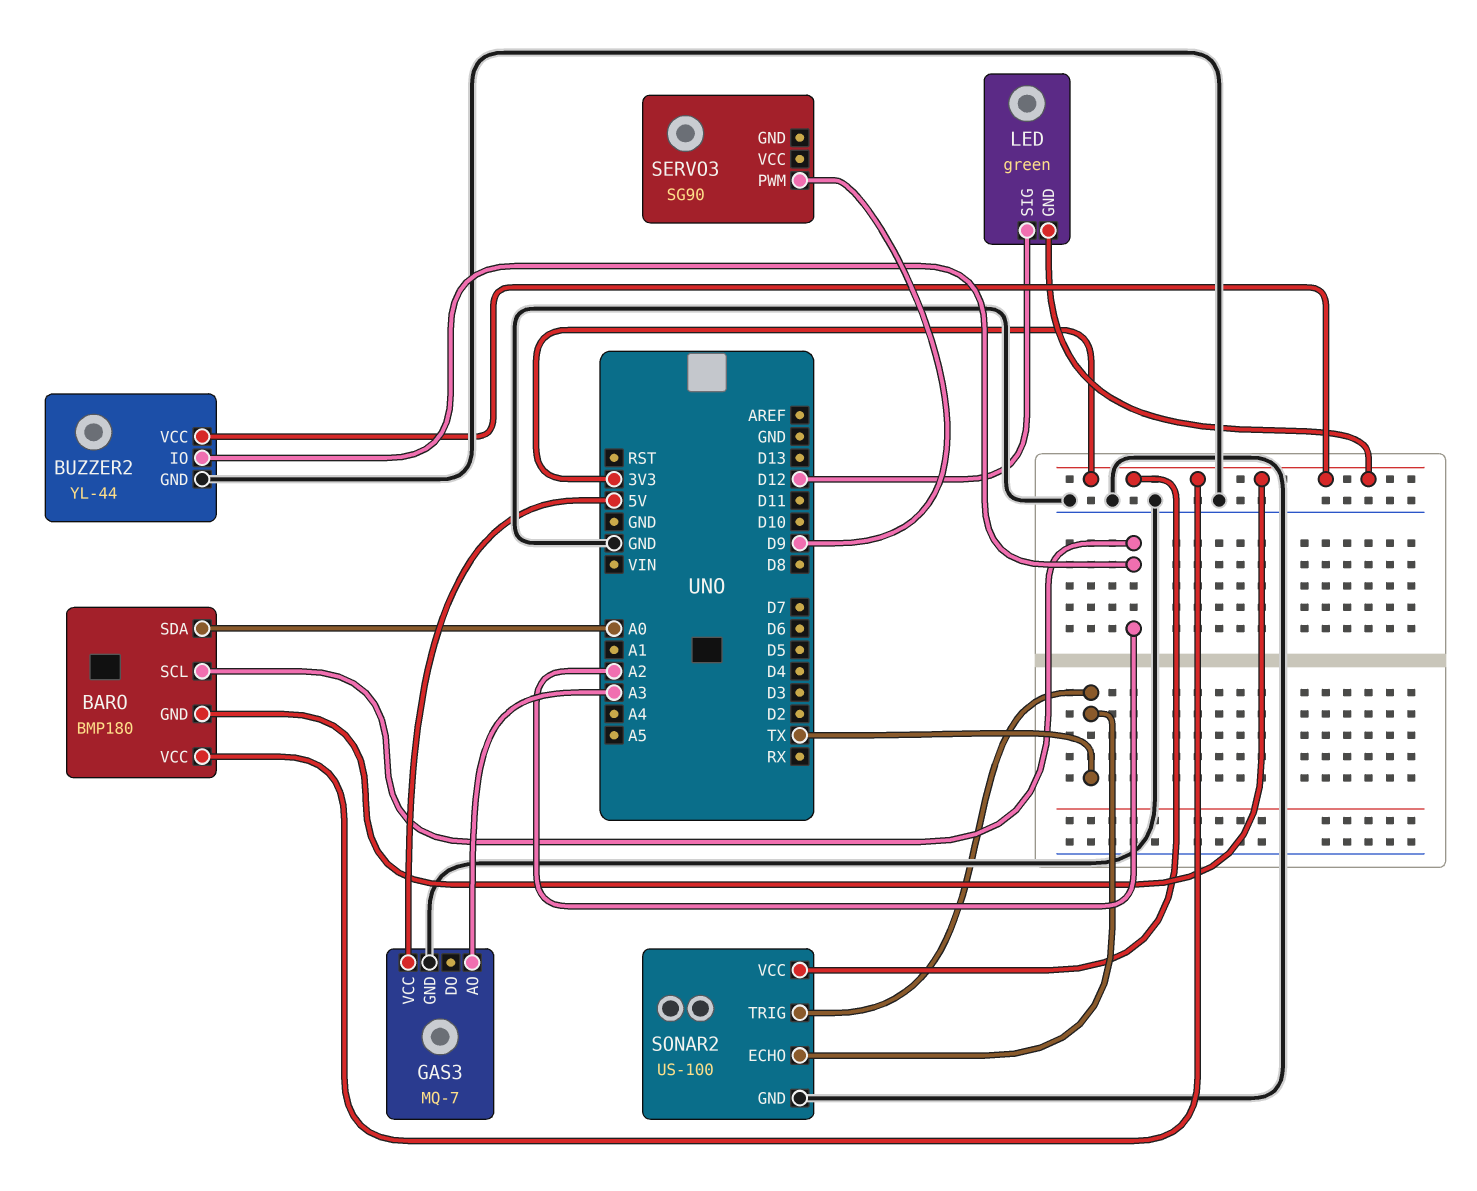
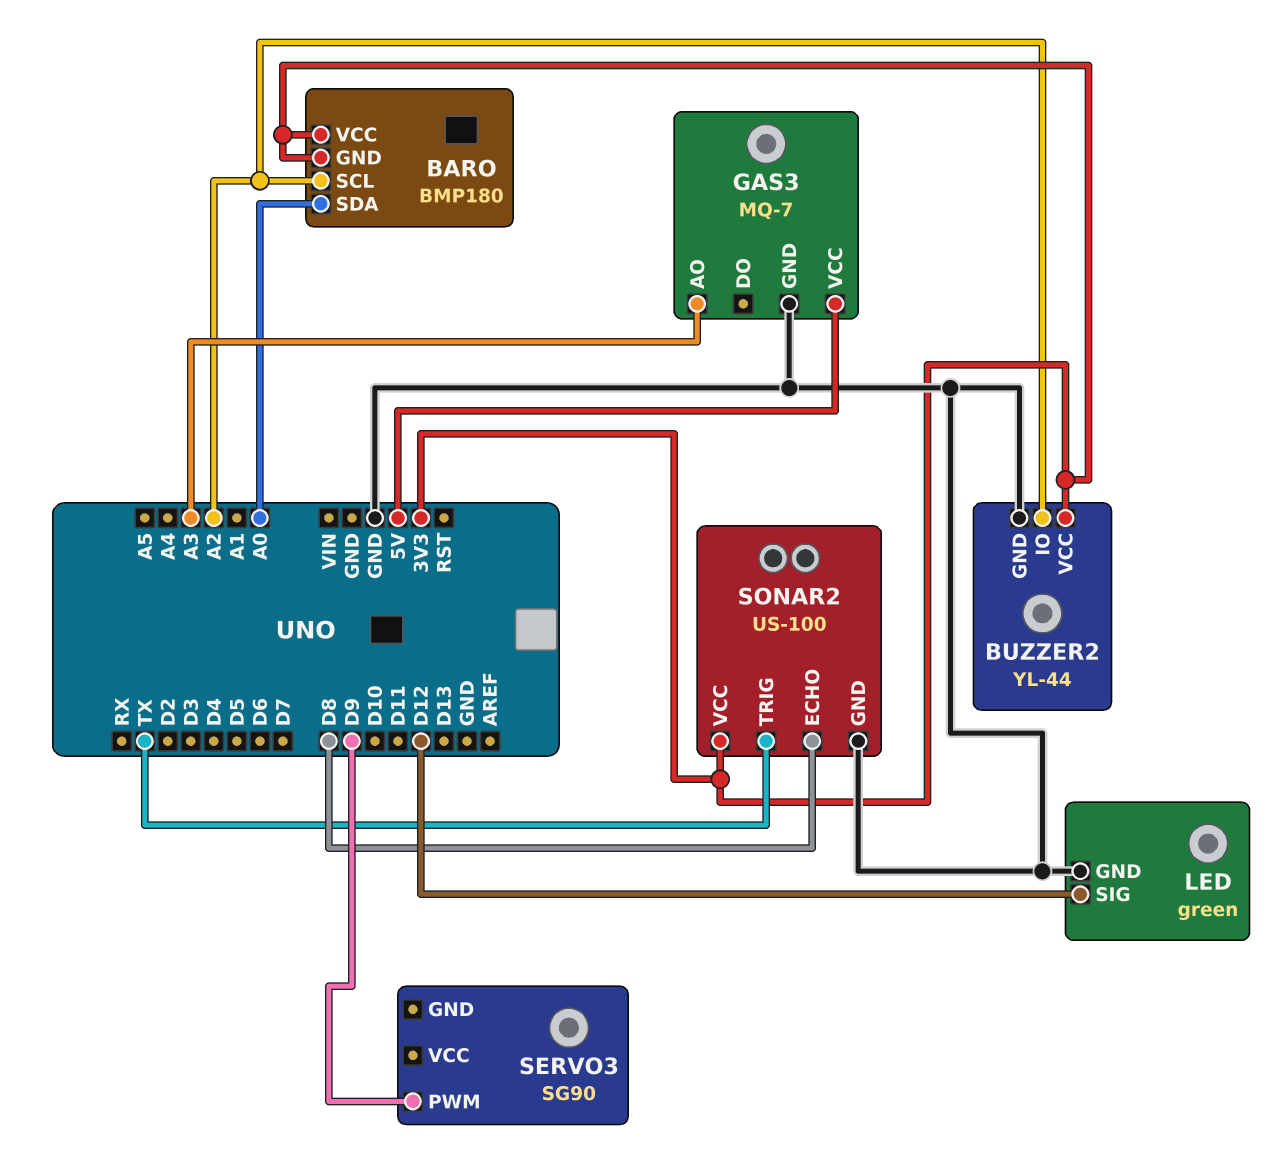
LED pin GND: 3V3 -> GND
SONAR2 pin ECHO: TX -> D8

